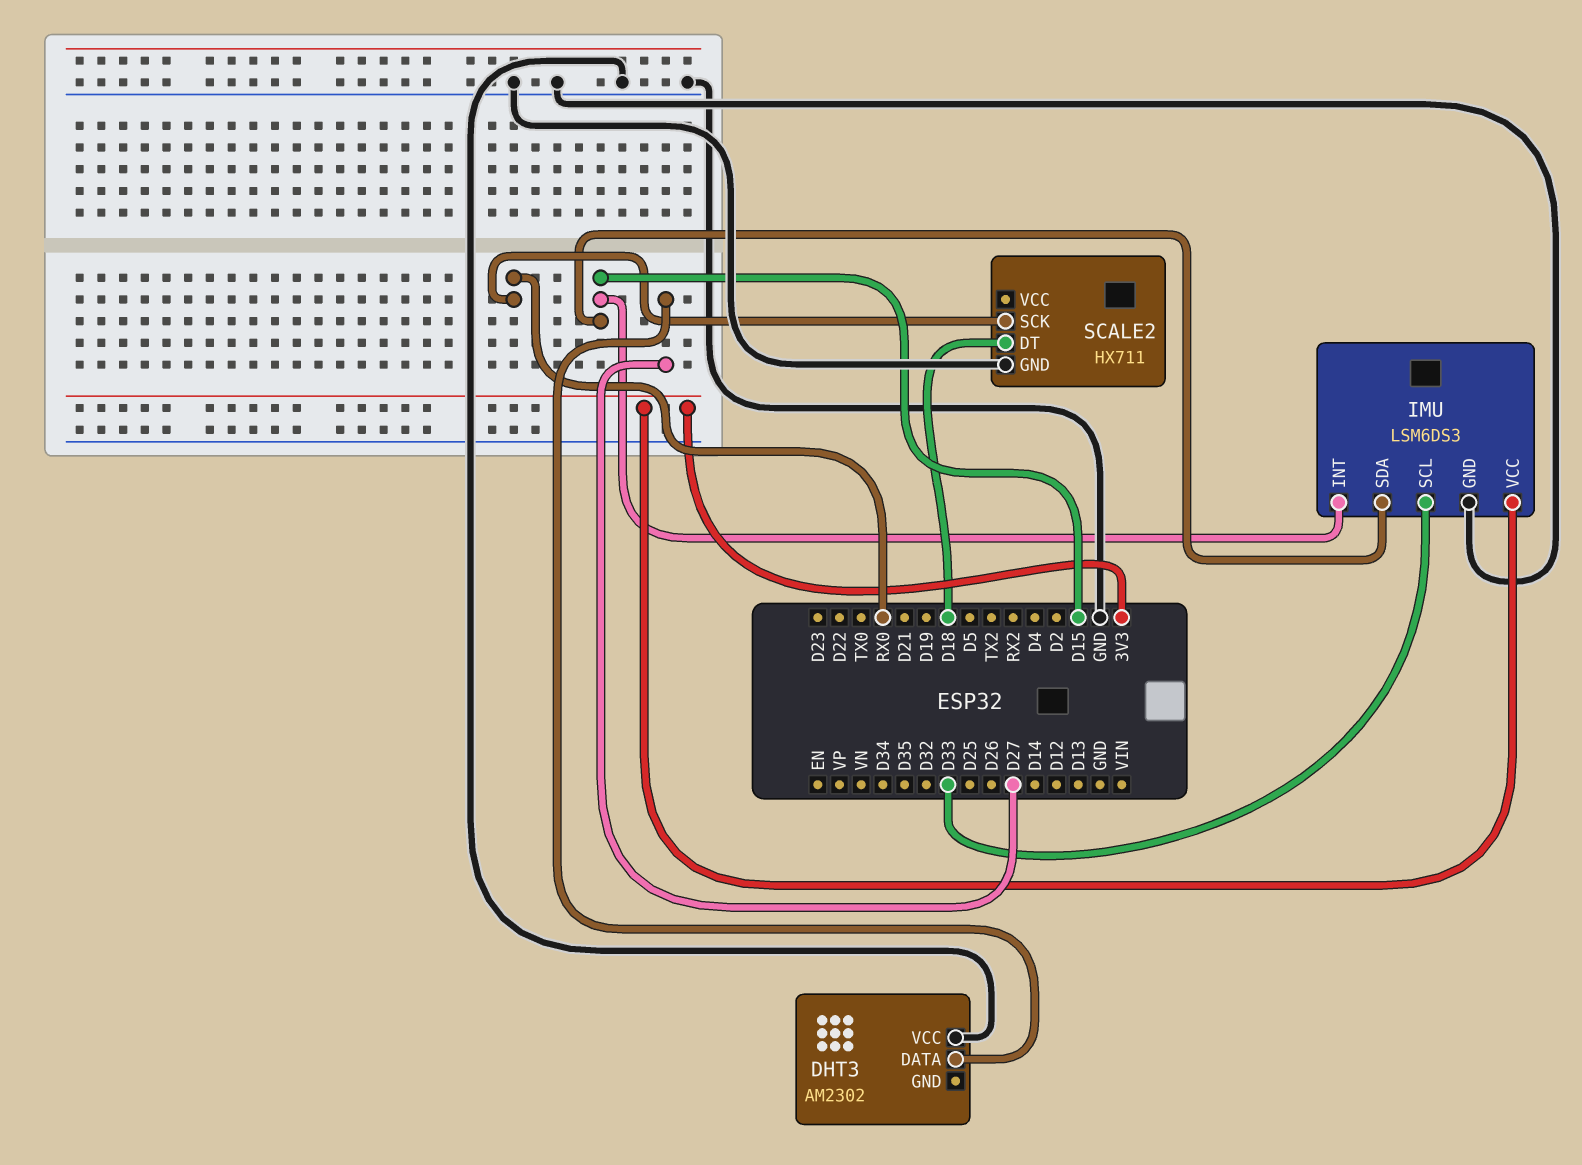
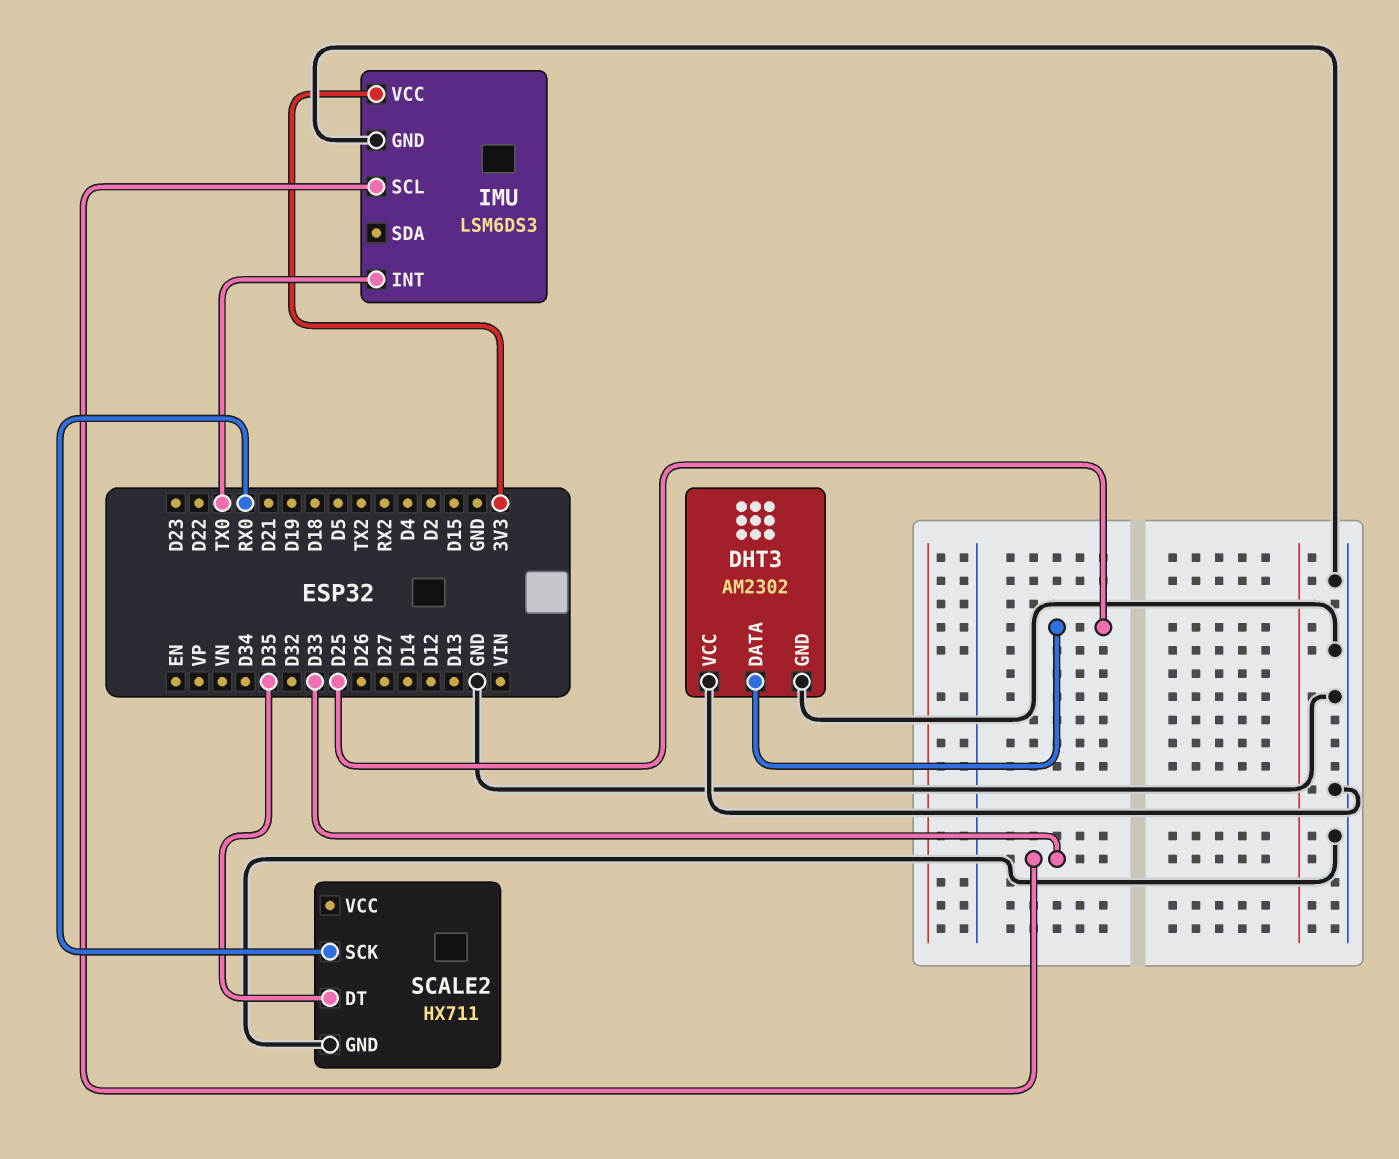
DHT3 pin DATA: D27 -> D25
DHT3 pin GND: none -> GND
IMU pin INT: D15 -> TX0
IMU pin SDA: D15 -> none
SCALE2 pin DT: D18 -> D35

